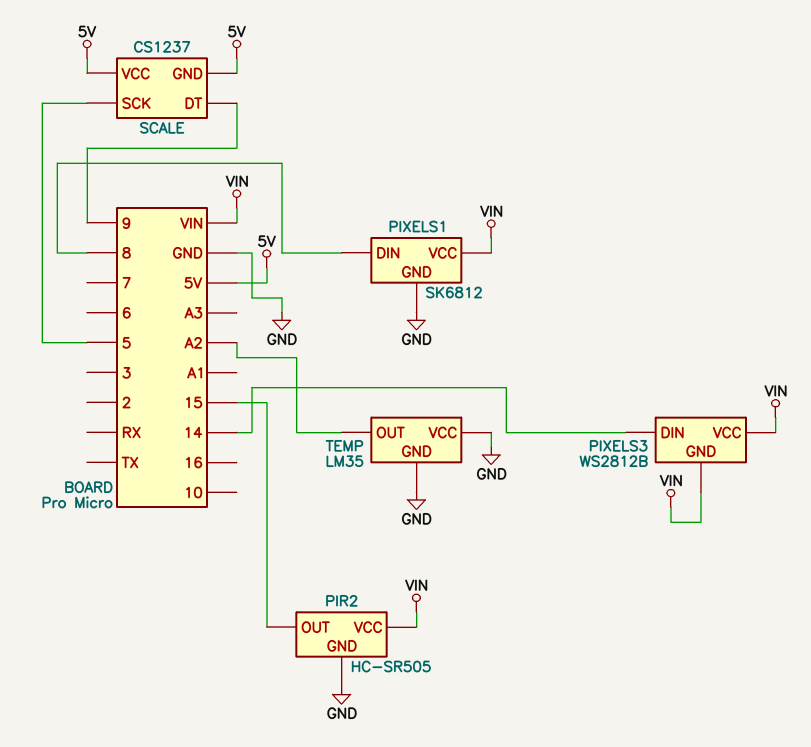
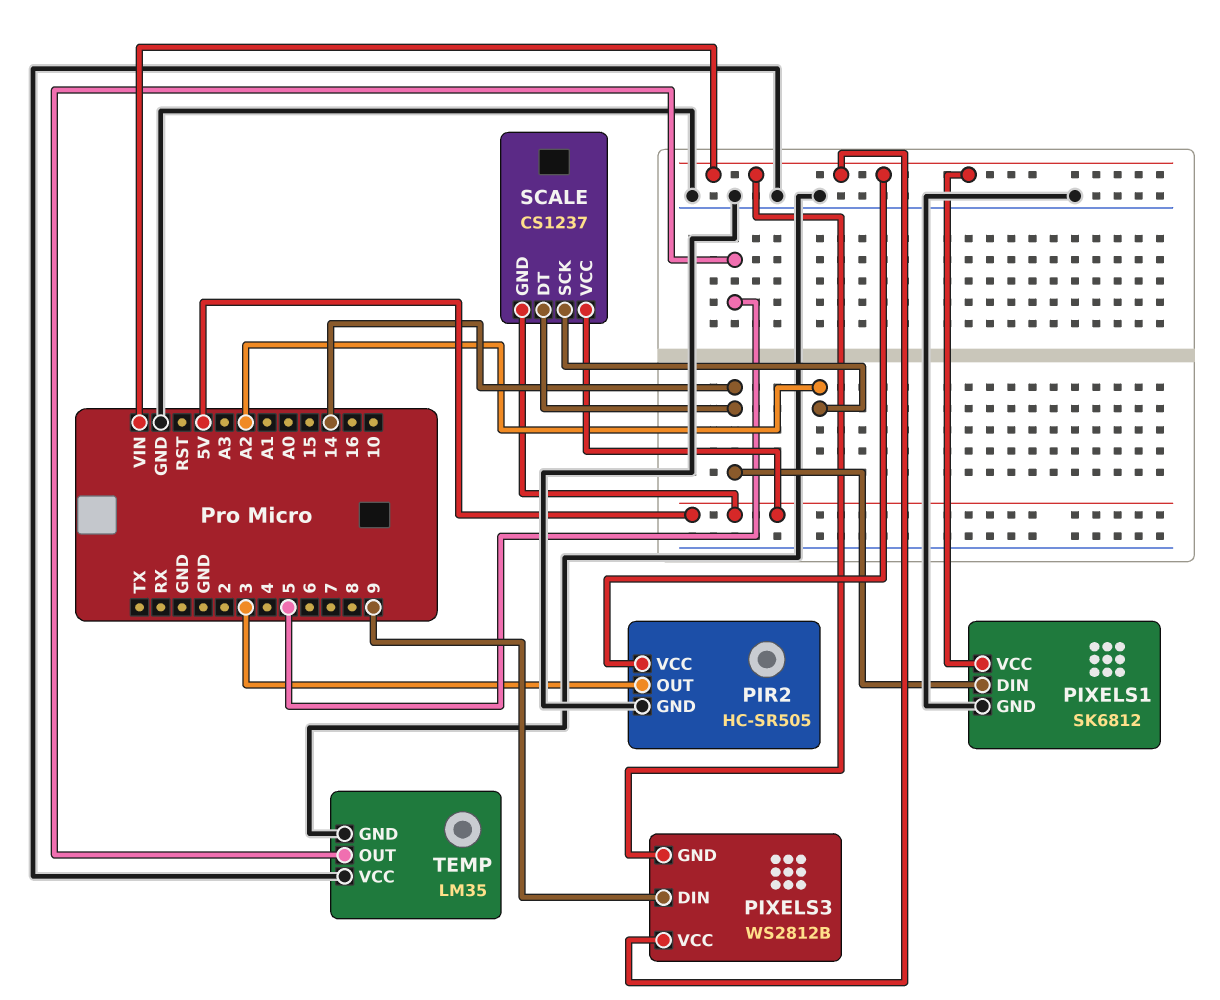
PIR2 pin OUT: 15 -> 3
PIXELS1 pin DIN: 8 -> 14
PIXELS3 pin DIN: 14 -> 9
SCALE pin DT: 9 -> 14
SCALE pin SCK: 5 -> A2
TEMP pin OUT: A2 -> 5

